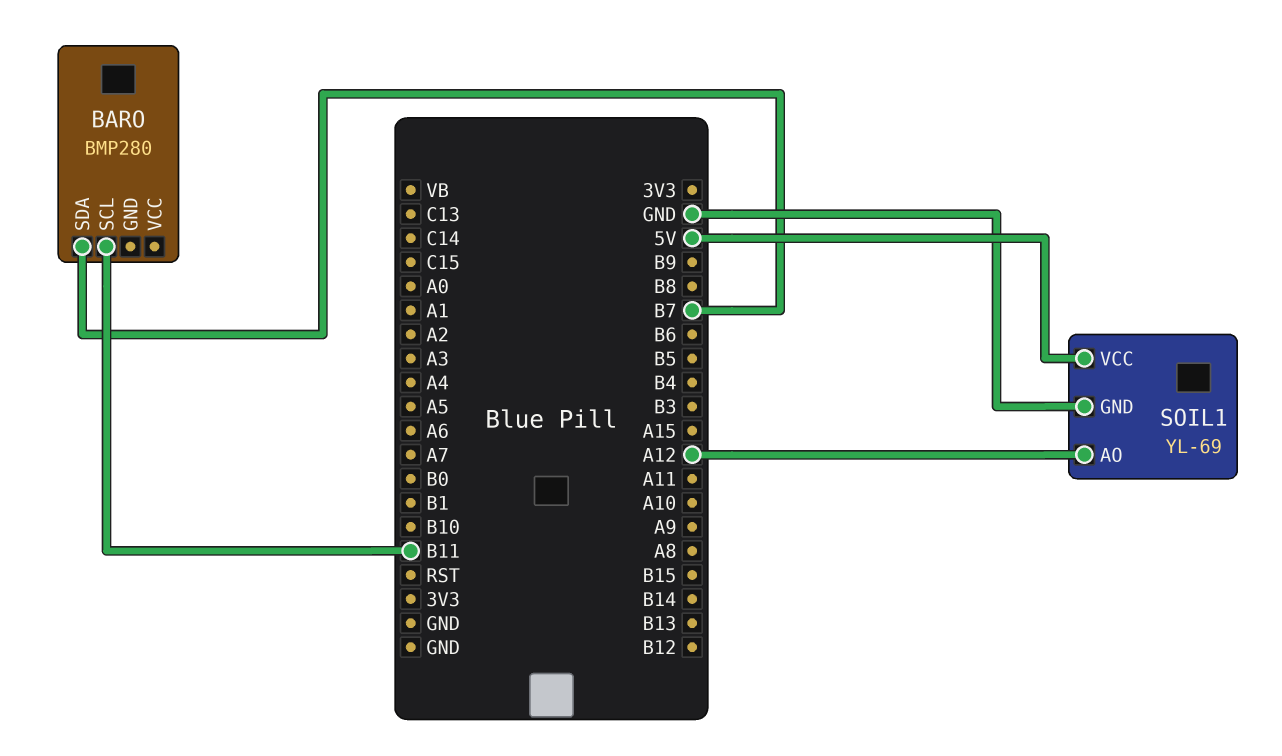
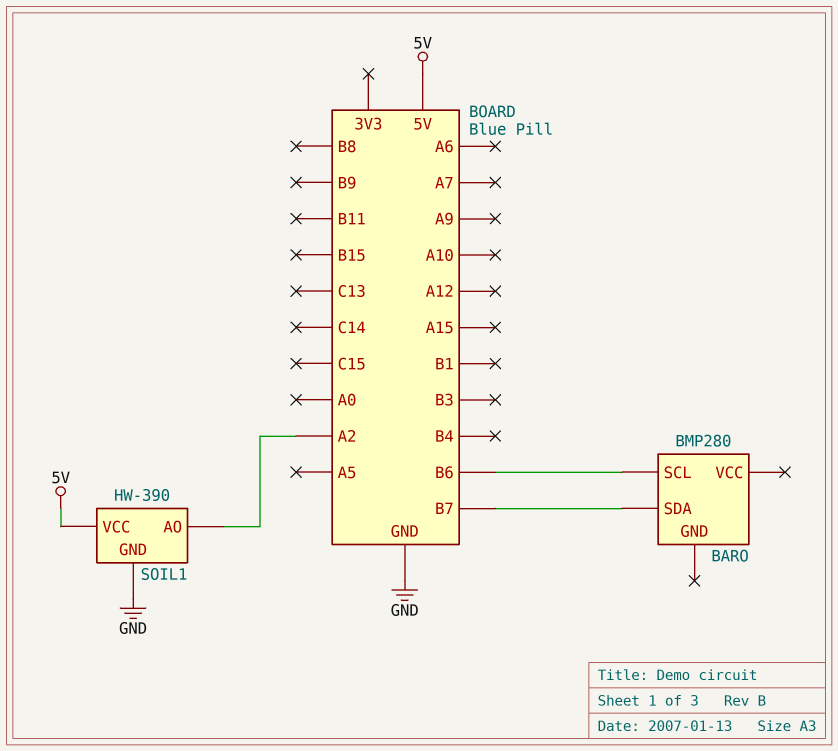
BARO pin SCL: B11 -> B6
SOIL1: YL-69 -> HW-390
SOIL1 pin AO: A12 -> A2

